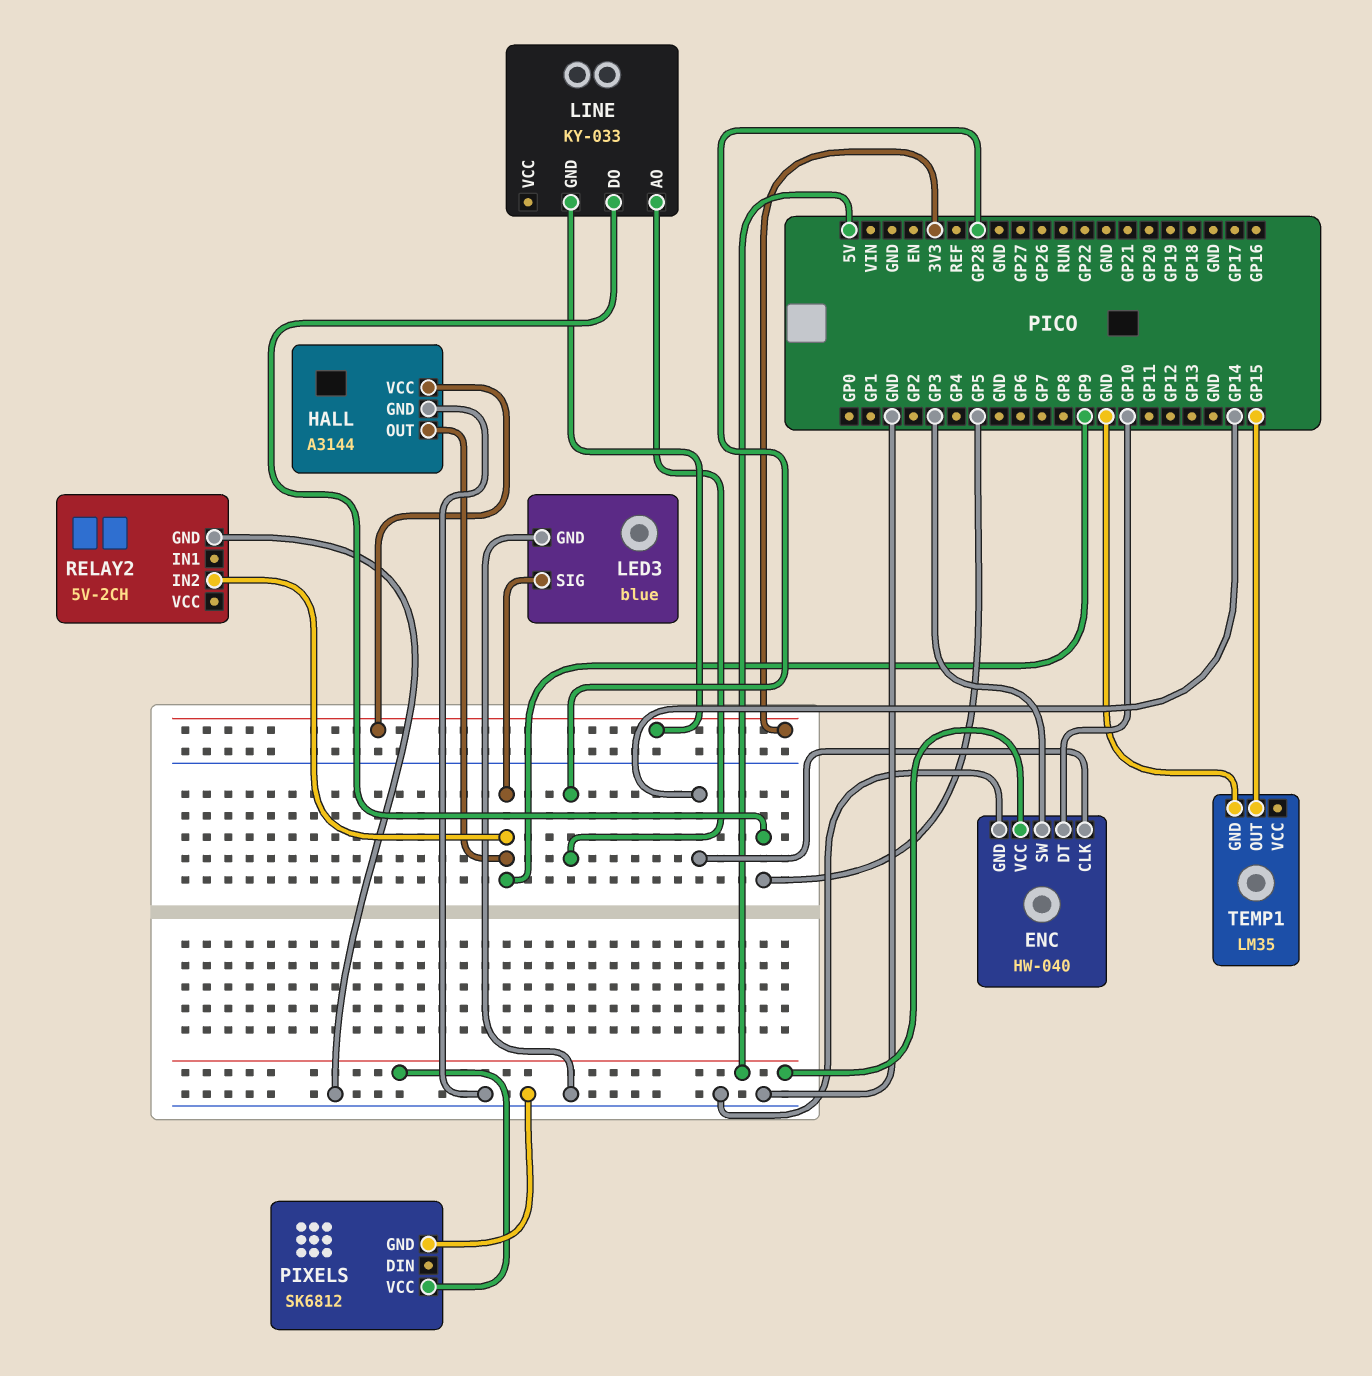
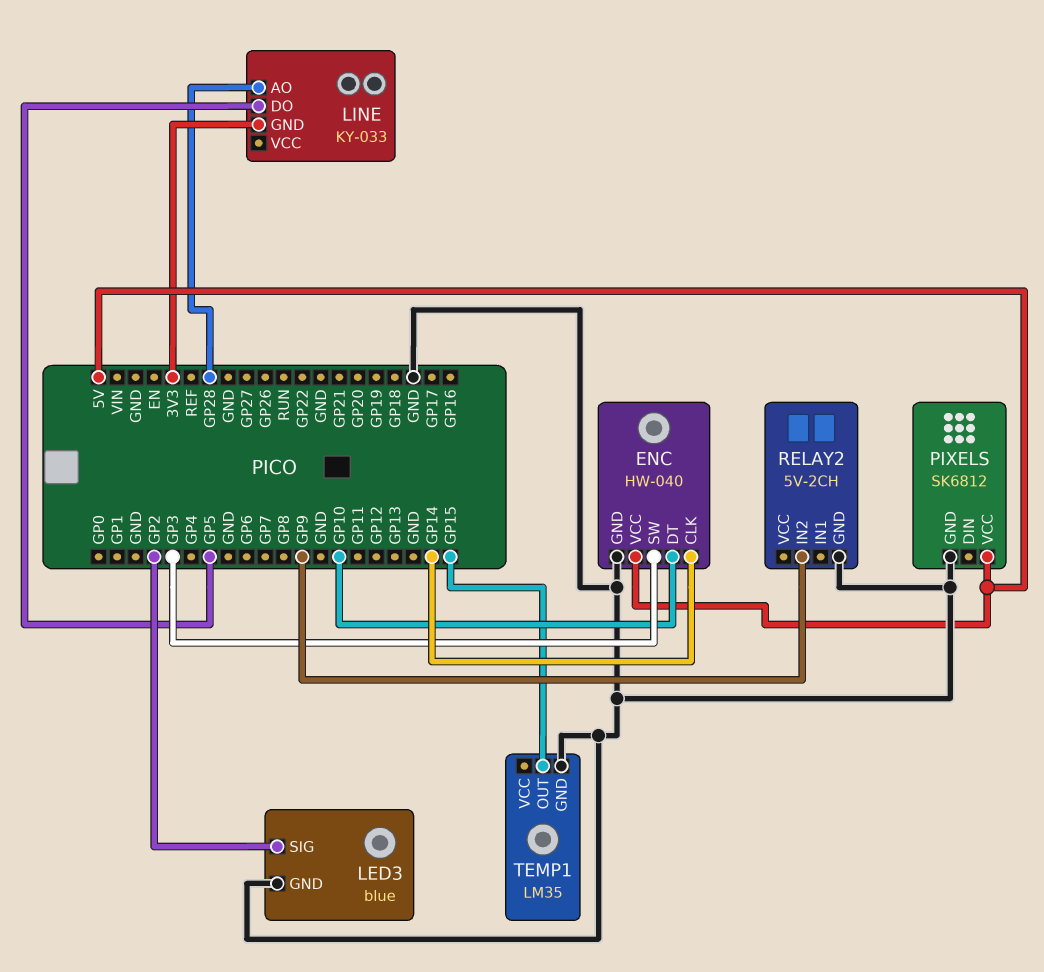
HALL: A3144 -> none
HALL pin GND: GND -> none
HALL pin OUT: GP9 -> none
HALL pin VCC: 3V3 -> none
LED3 pin SIG: GP9 -> GP2

